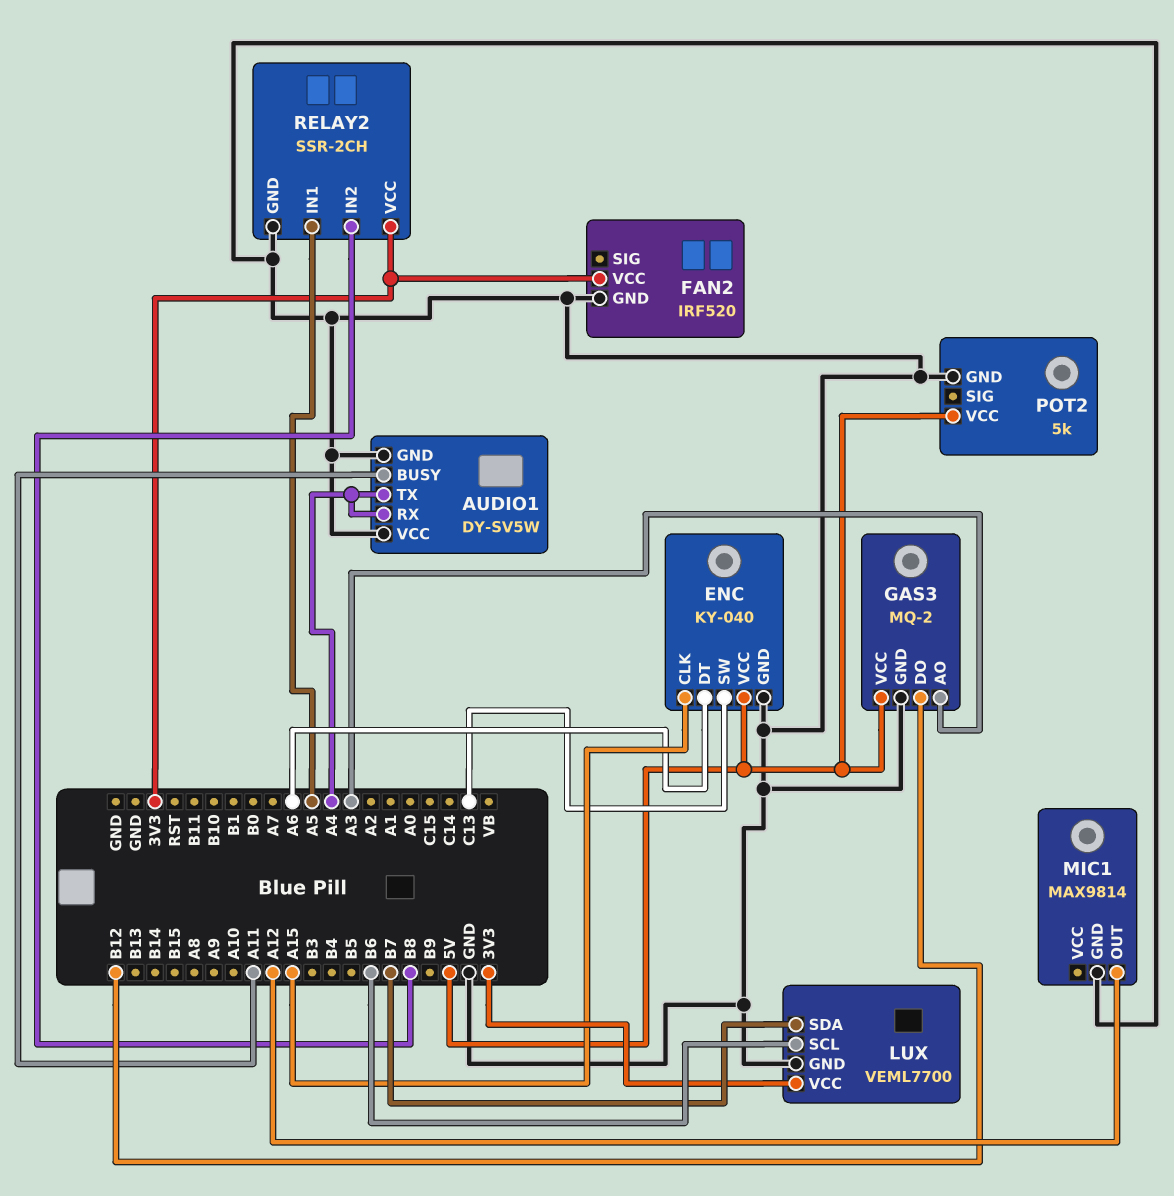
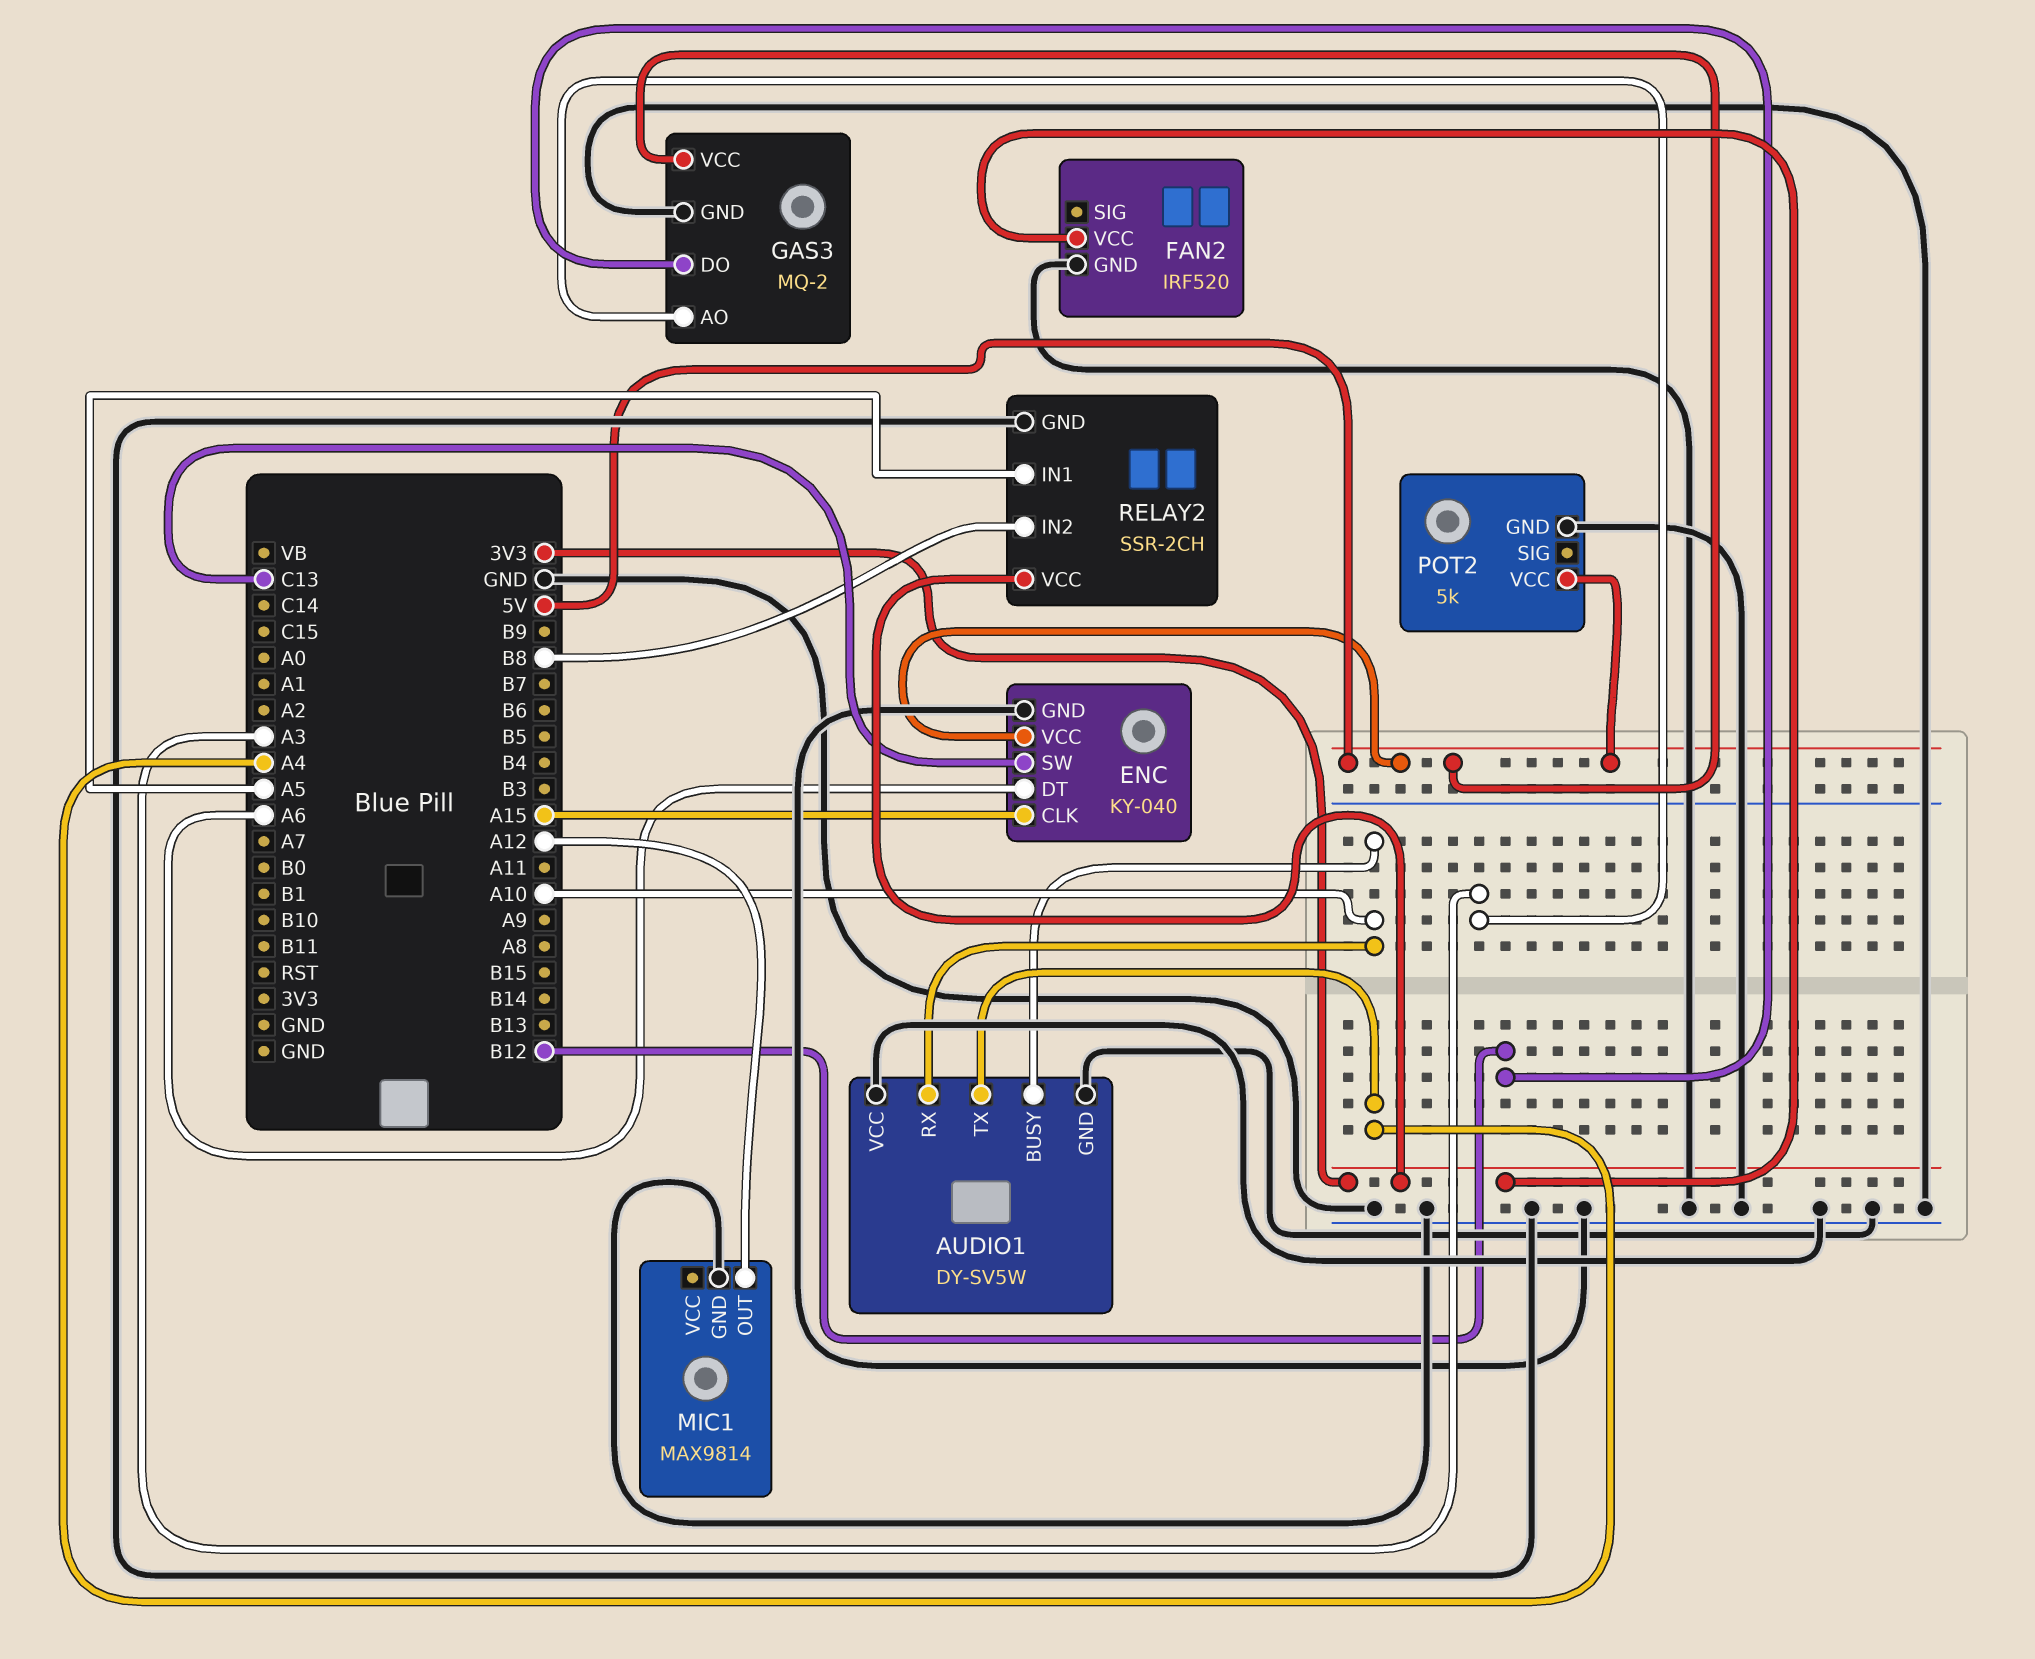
AUDIO1 pin BUSY: A11 -> A10
AUDIO1 pin RX: A4 -> A10
LUX: VEML7700 -> none
LUX pin GND: GND -> none
LUX pin SCL: B6 -> none
LUX pin SDA: B7 -> none
LUX pin VCC: 3V3 -> none

